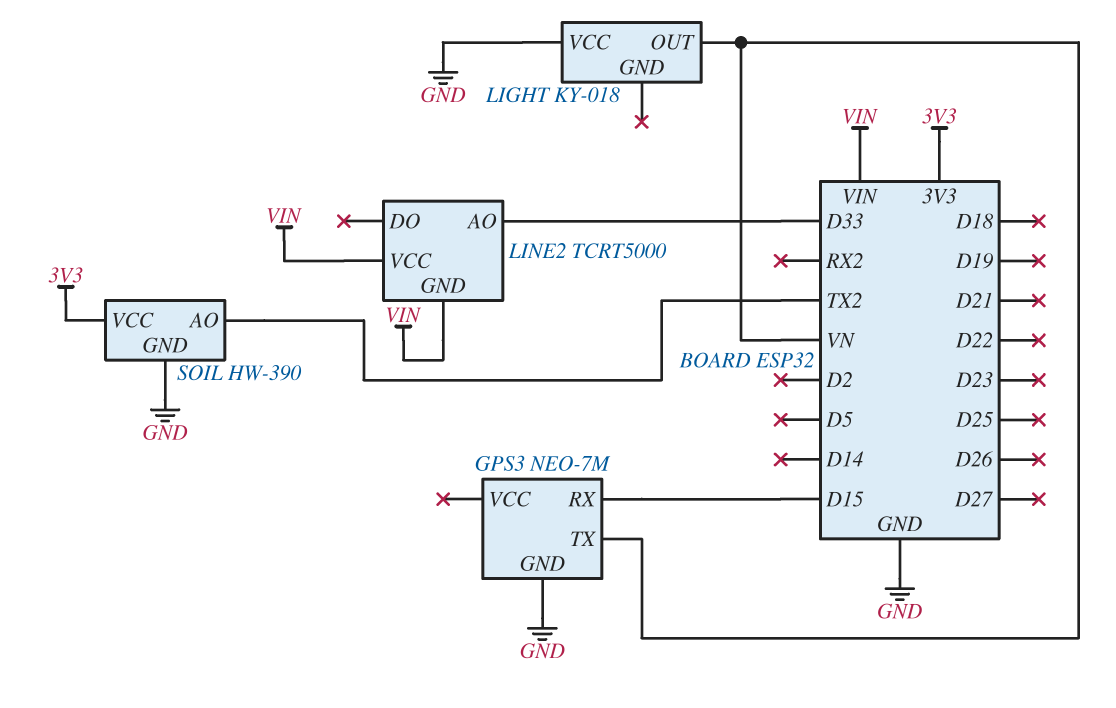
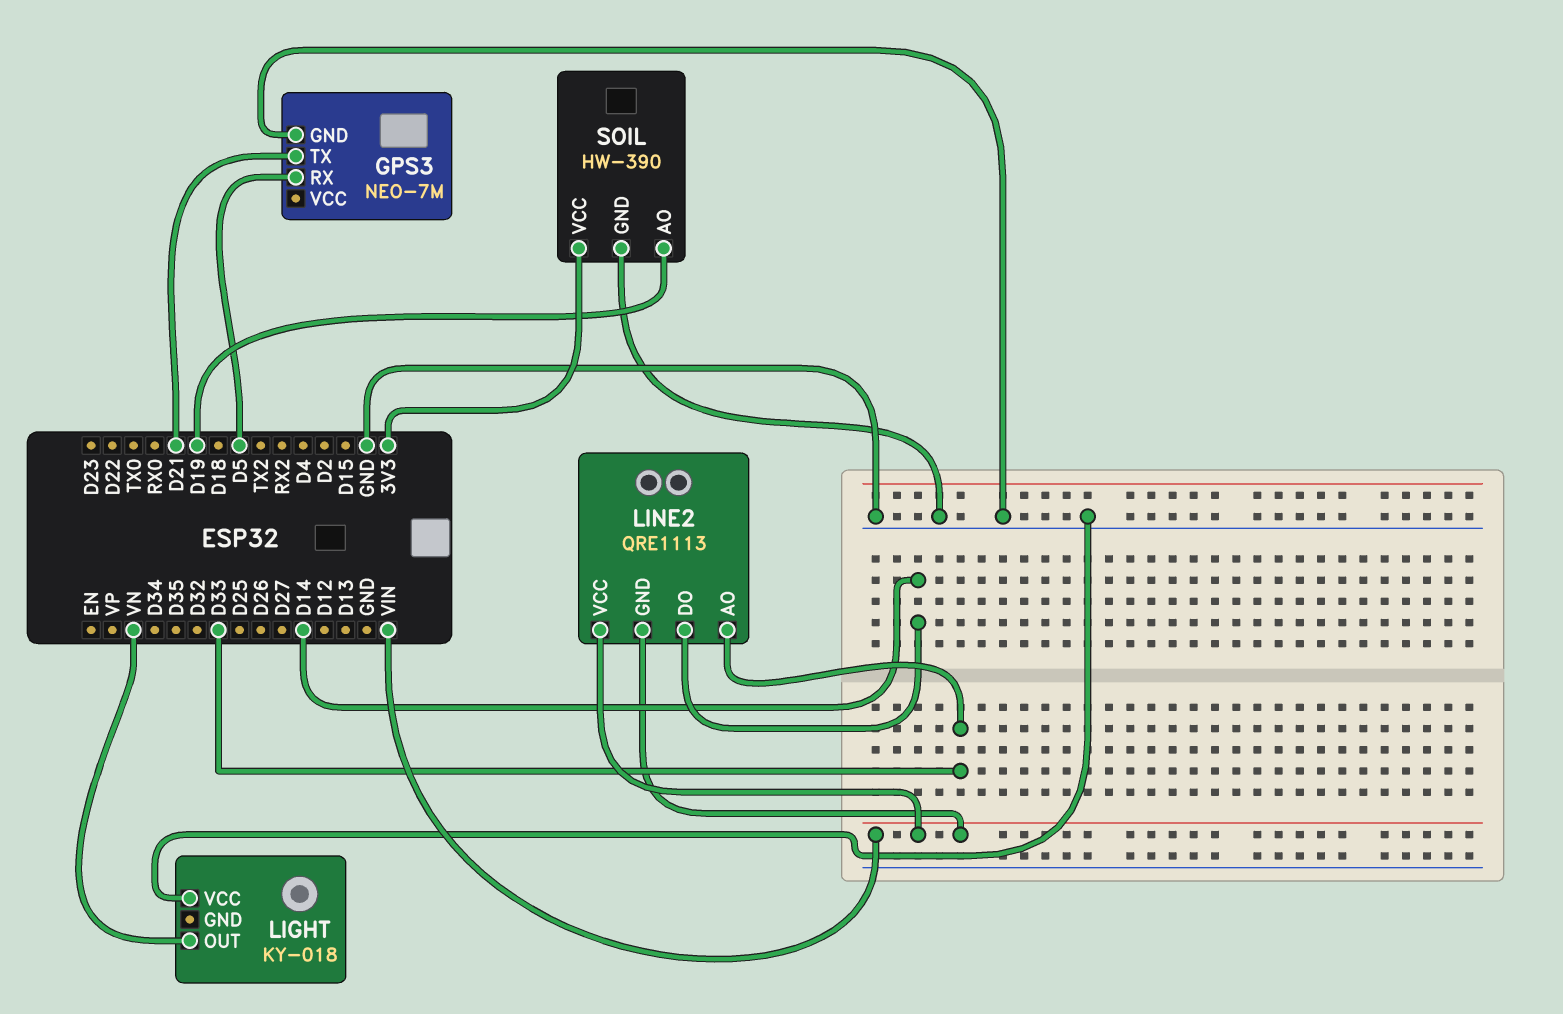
GPS3 pin RX: D15 -> D5
GPS3 pin TX: VN -> D21
LINE2: TCRT5000 -> QRE1113
LINE2 pin DO: none -> D14
SOIL pin AO: TX2 -> D19

